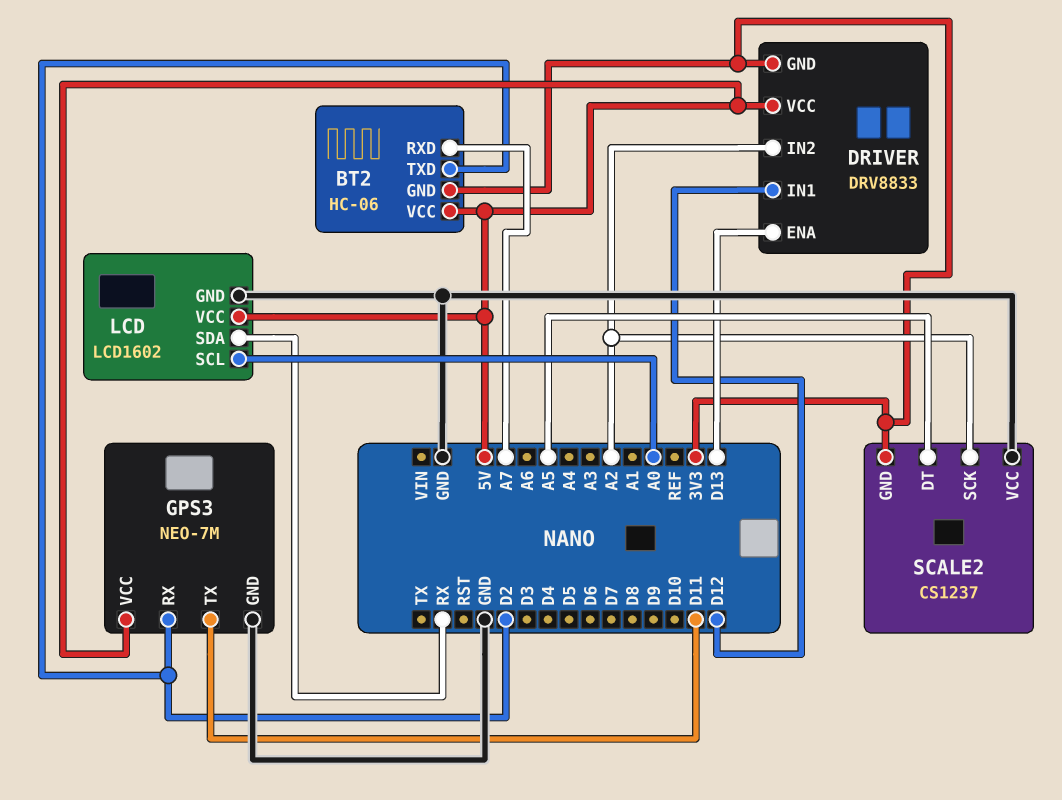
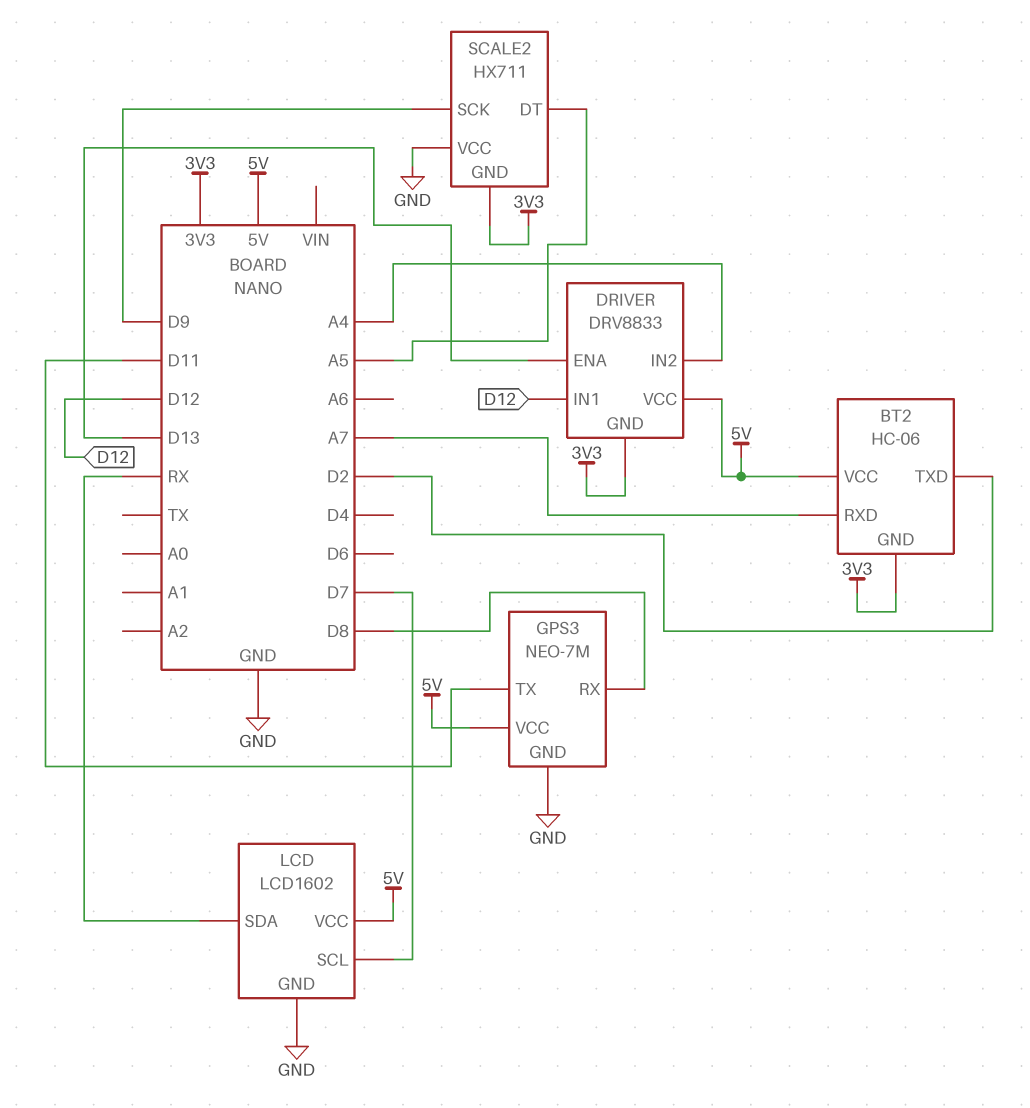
DRIVER pin IN2: A2 -> A4
GPS3 pin RX: D2 -> D8
LCD pin SCL: A0 -> D7
SCALE2: CS1237 -> HX711
SCALE2 pin SCK: A2 -> D9

